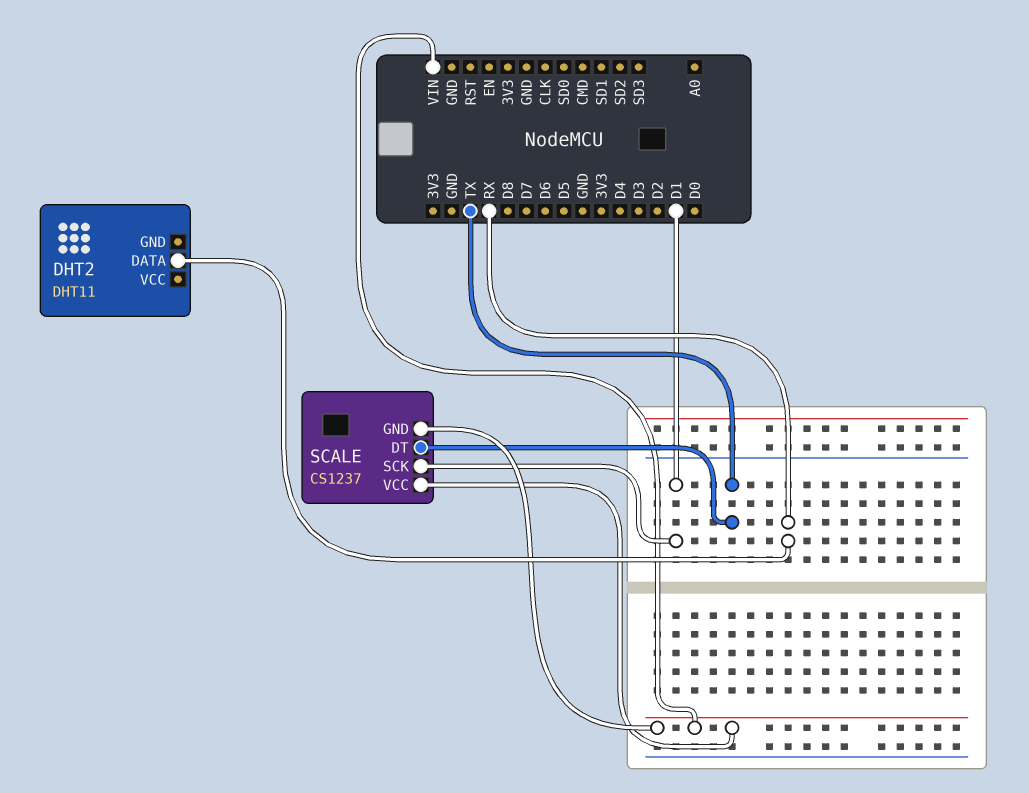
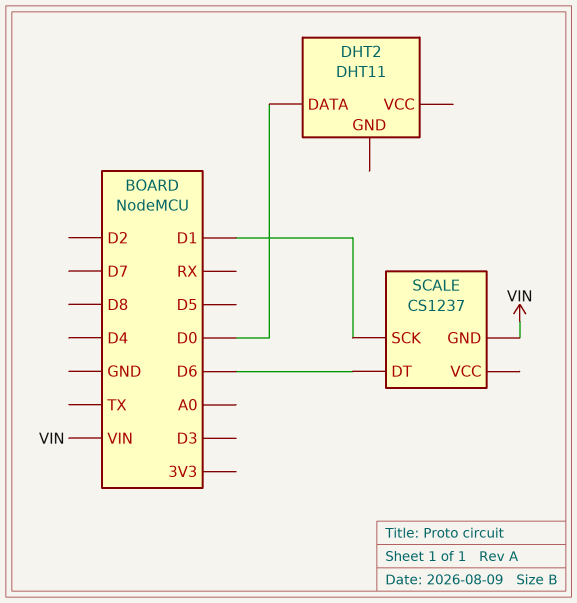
DHT2 pin DATA: RX -> D0
SCALE pin DT: TX -> D6
SCALE pin VCC: VIN -> none

